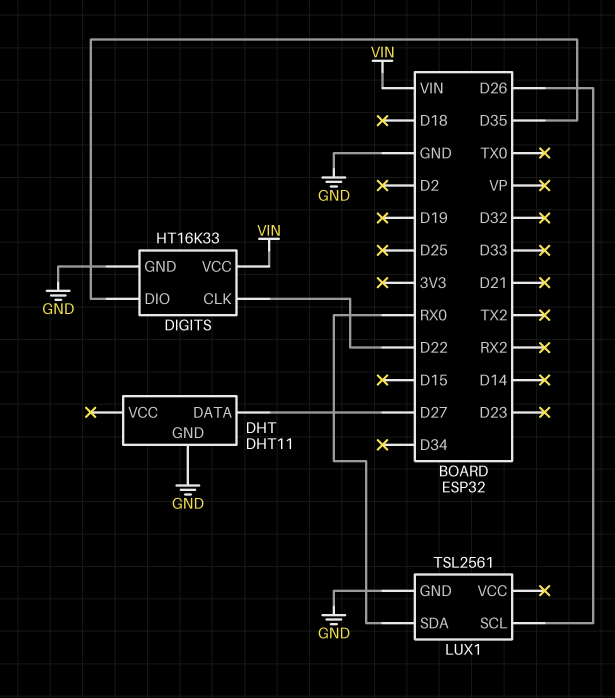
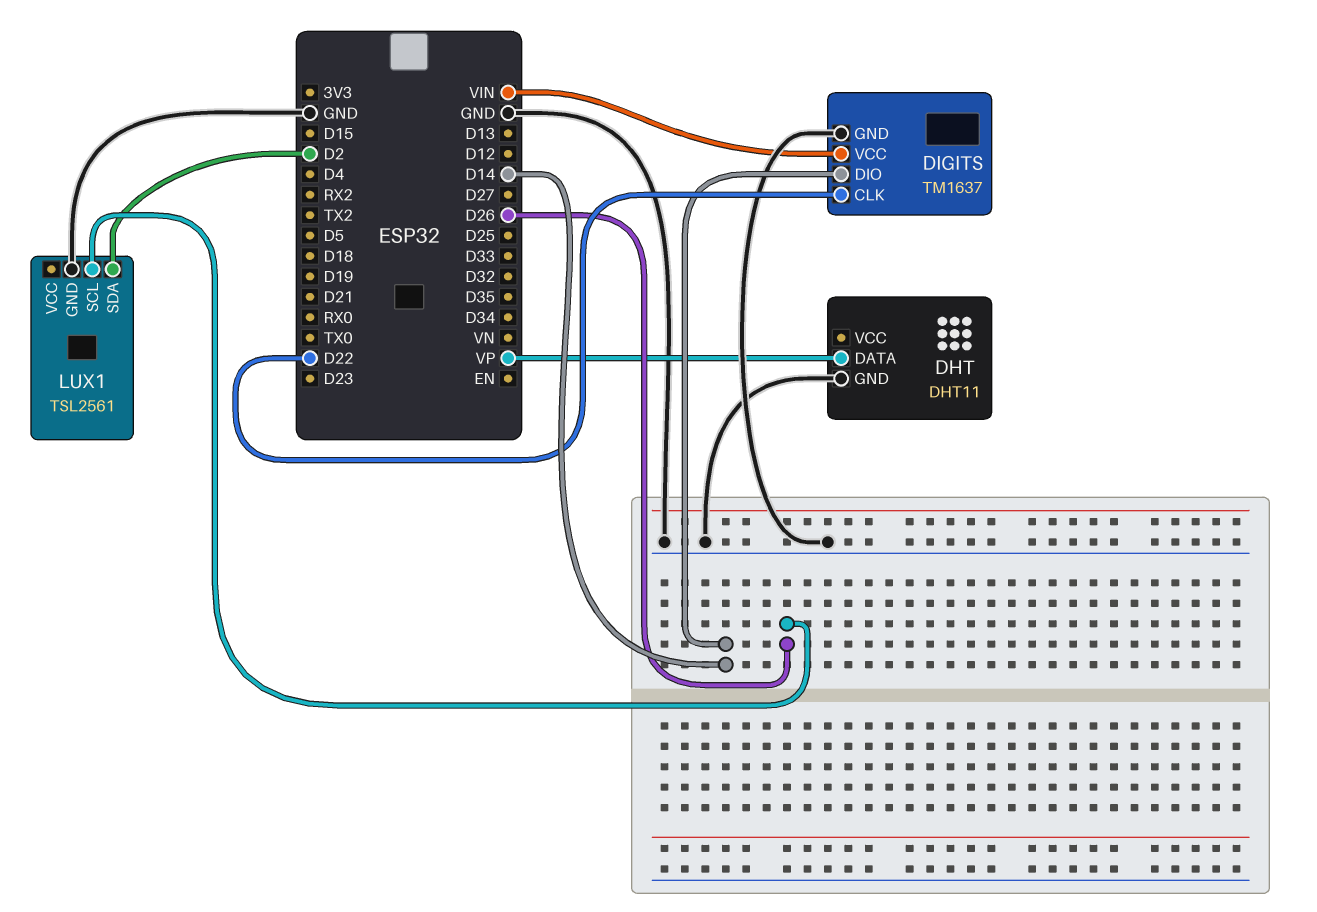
DHT pin DATA: D27 -> VP
DIGITS: HT16K33 -> TM1637
DIGITS pin DIO: D35 -> D14
LUX1 pin SDA: RX0 -> D2

